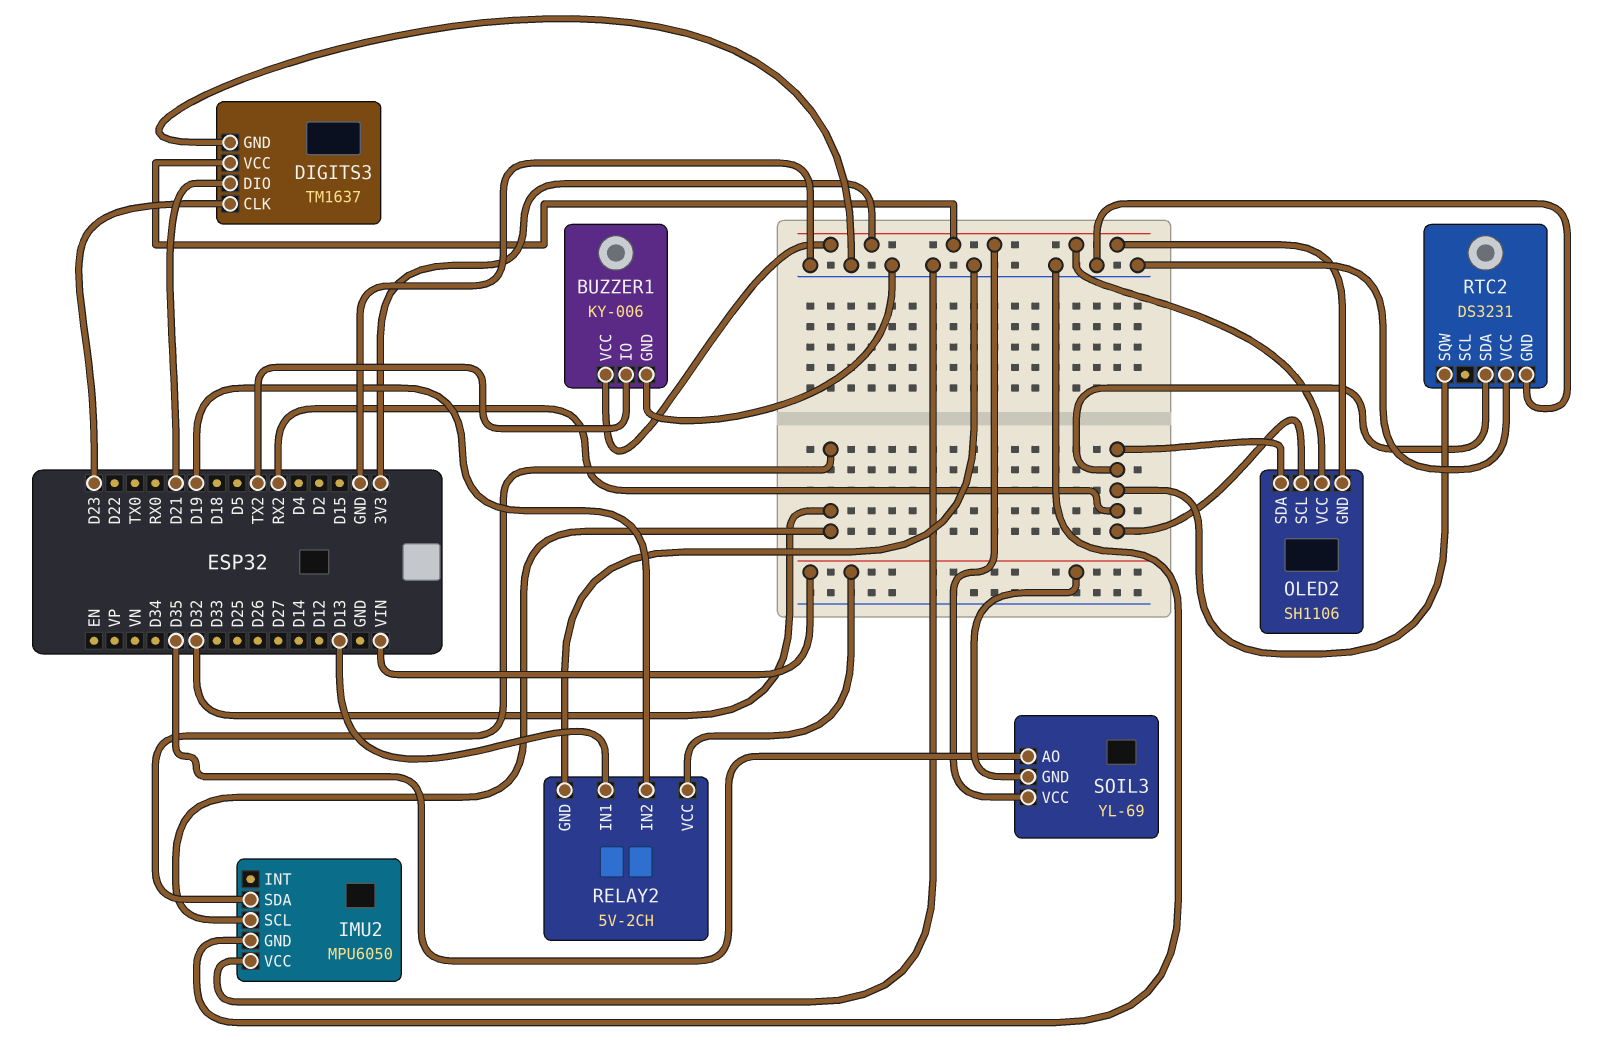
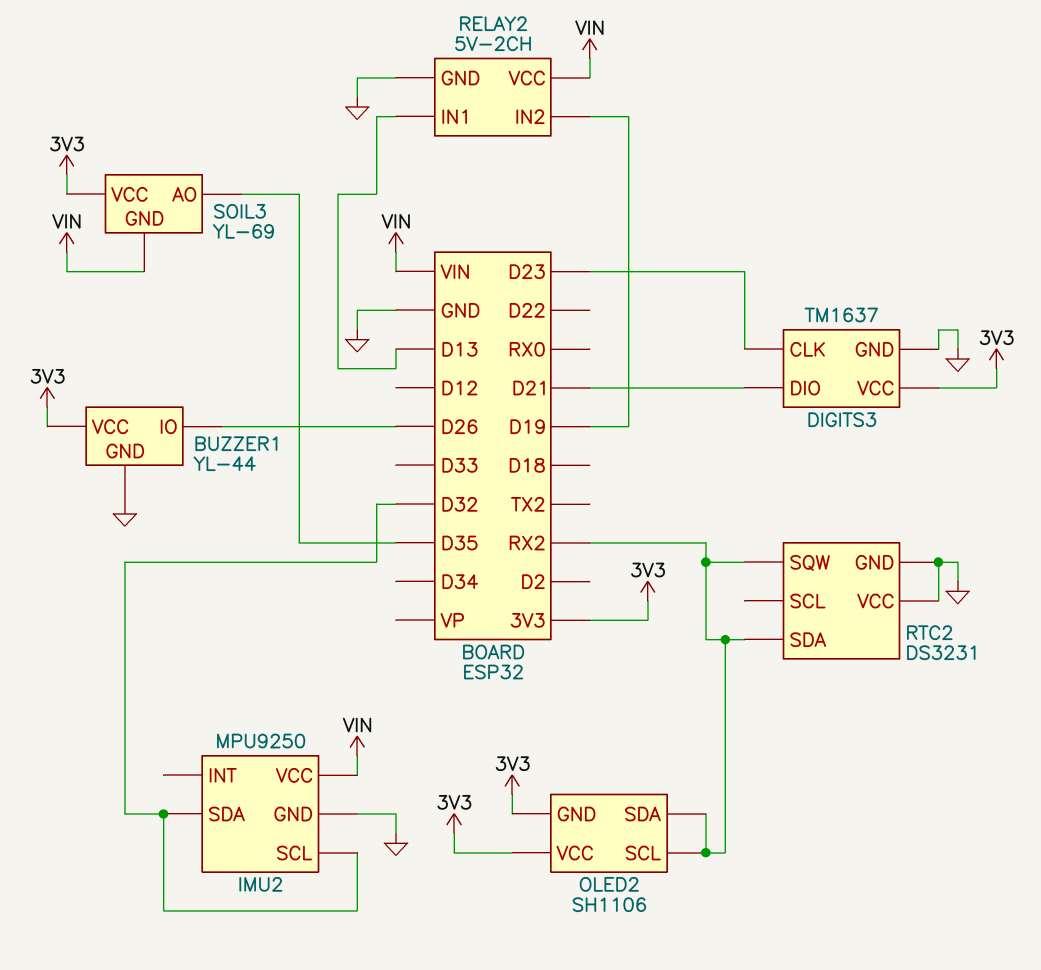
BUZZER1: KY-006 -> YL-44
BUZZER1 pin IO: TX2 -> D26
IMU2: MPU6050 -> MPU9250
IMU2 pin VCC: GND -> VIN

